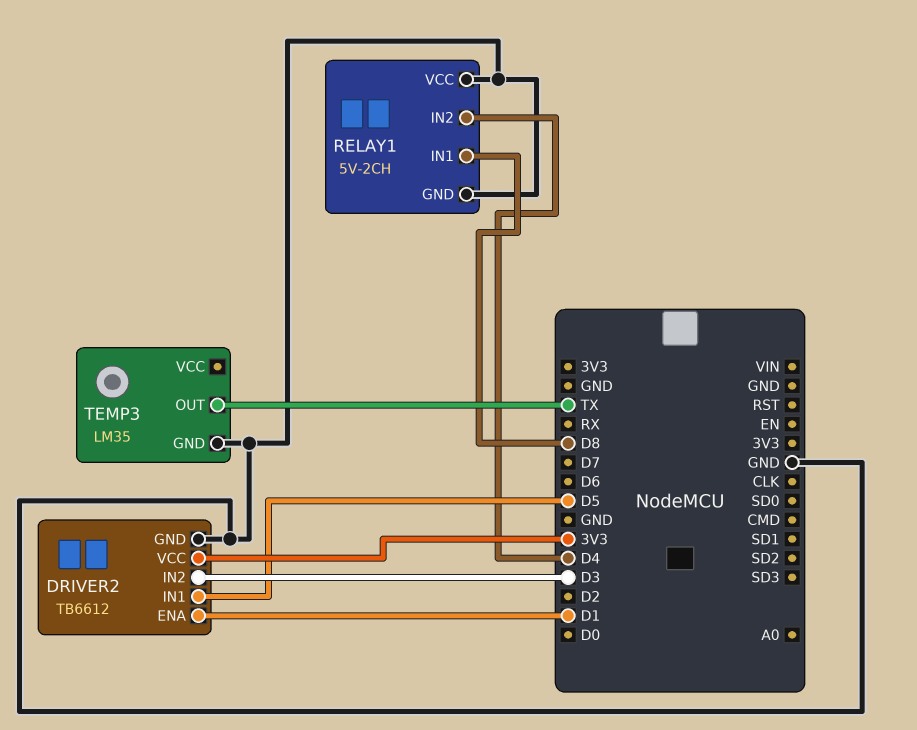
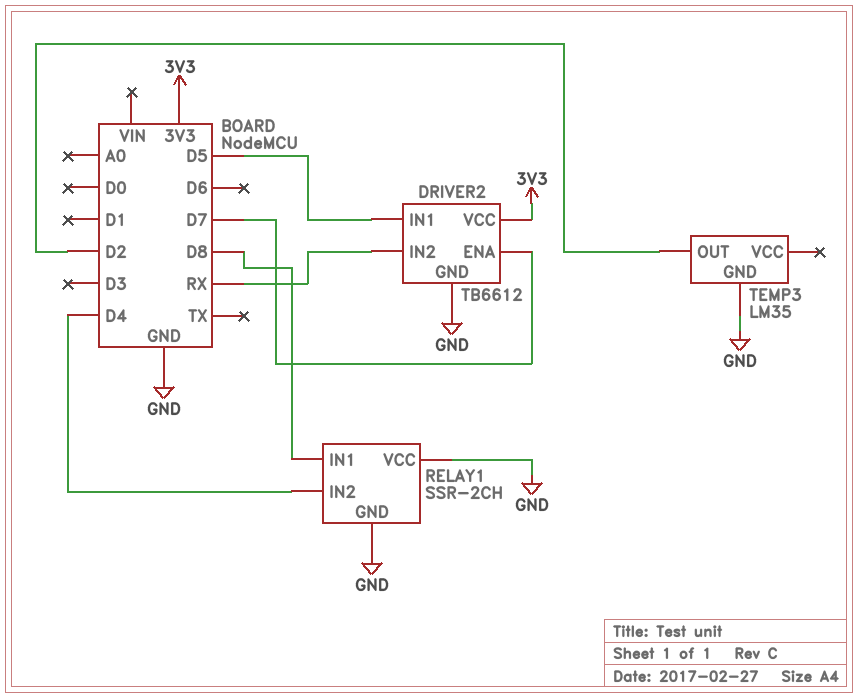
DRIVER2 pin ENA: D1 -> D7
DRIVER2 pin IN2: D3 -> RX
RELAY1: 5V-2CH -> SSR-2CH
TEMP3 pin OUT: TX -> D2

